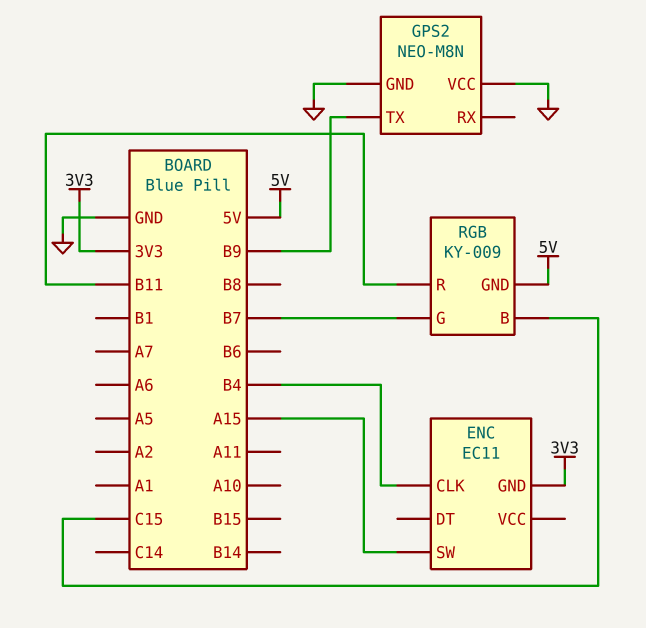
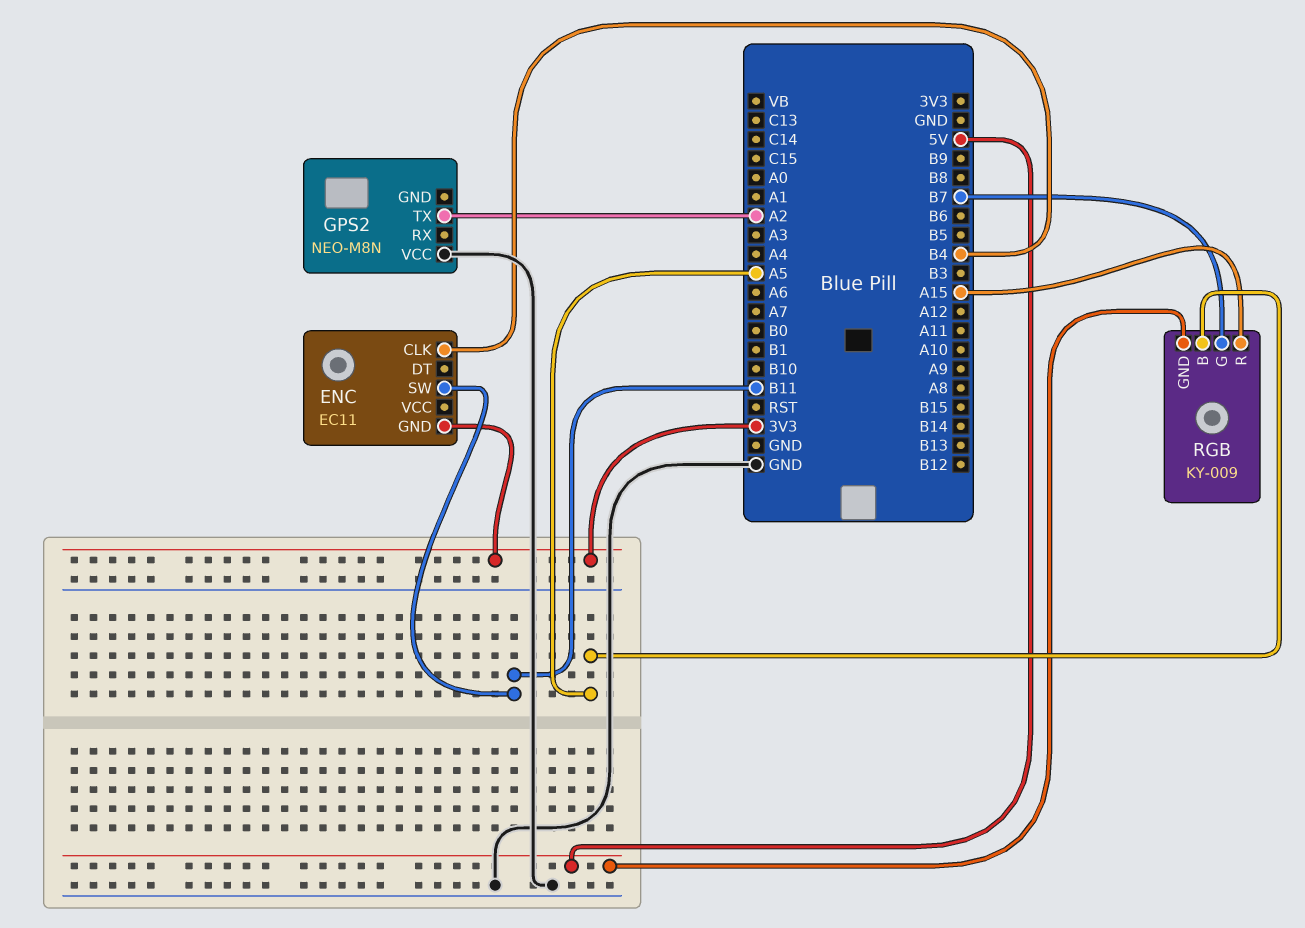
ENC pin SW: A15 -> B11
GPS2 pin GND: GND -> none
GPS2 pin TX: B9 -> A2
RGB pin B: C15 -> A5
RGB pin R: B11 -> A15

